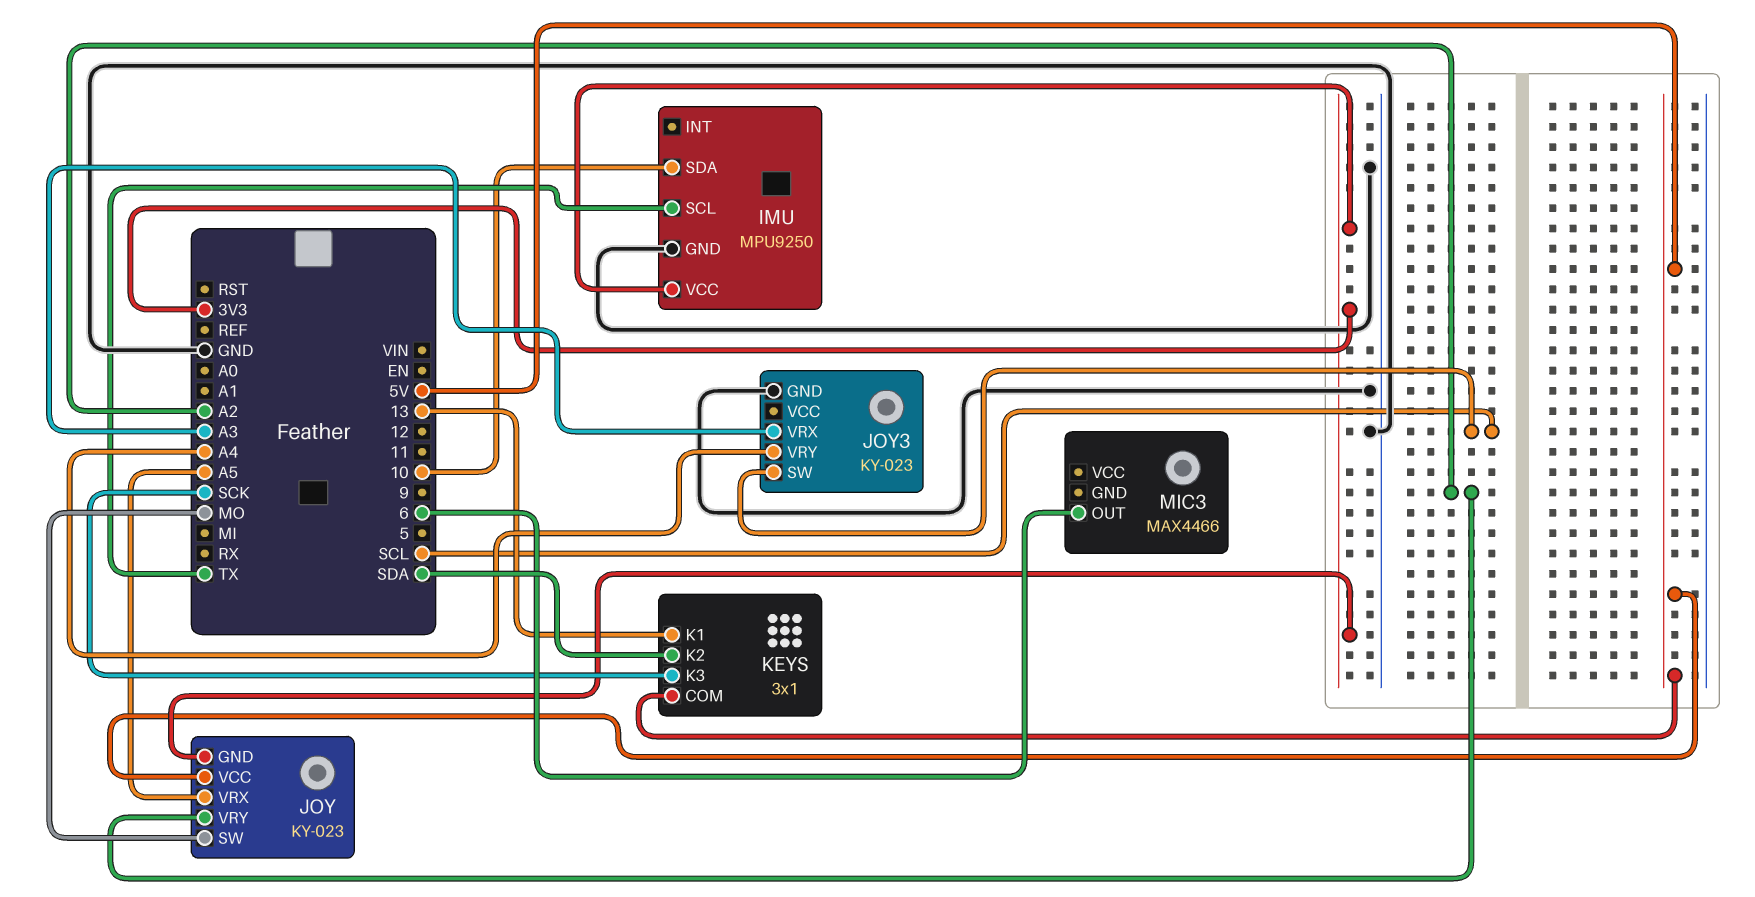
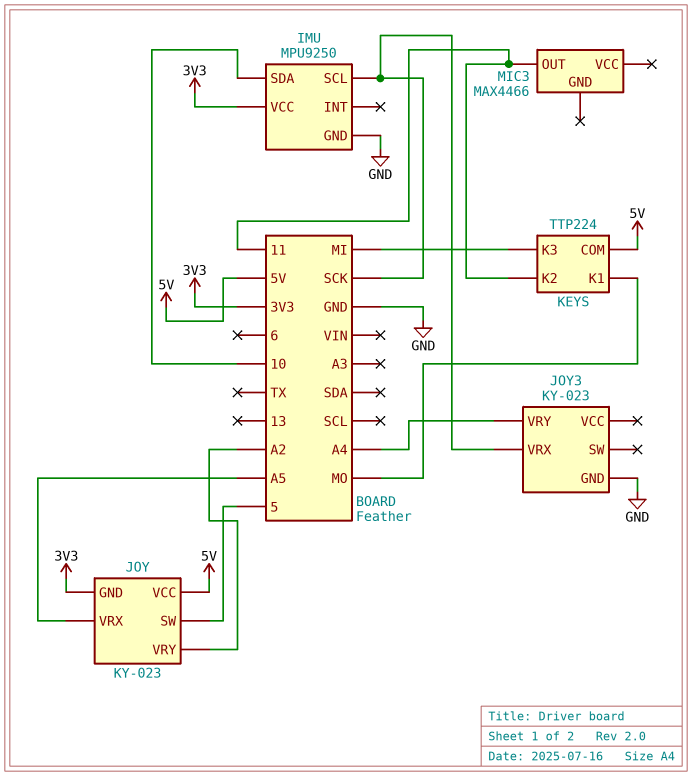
IMU pin SCL: TX -> SCK
JOY pin SW: MO -> 5
JOY3 pin SW: SCL -> none
JOY3 pin VRX: A3 -> SCK
KEYS: 3x1 -> TTP224
KEYS pin K1: 13 -> MO
KEYS pin K2: SDA -> 11
KEYS pin K3: SCK -> MI
MIC3 pin OUT: 6 -> 11

